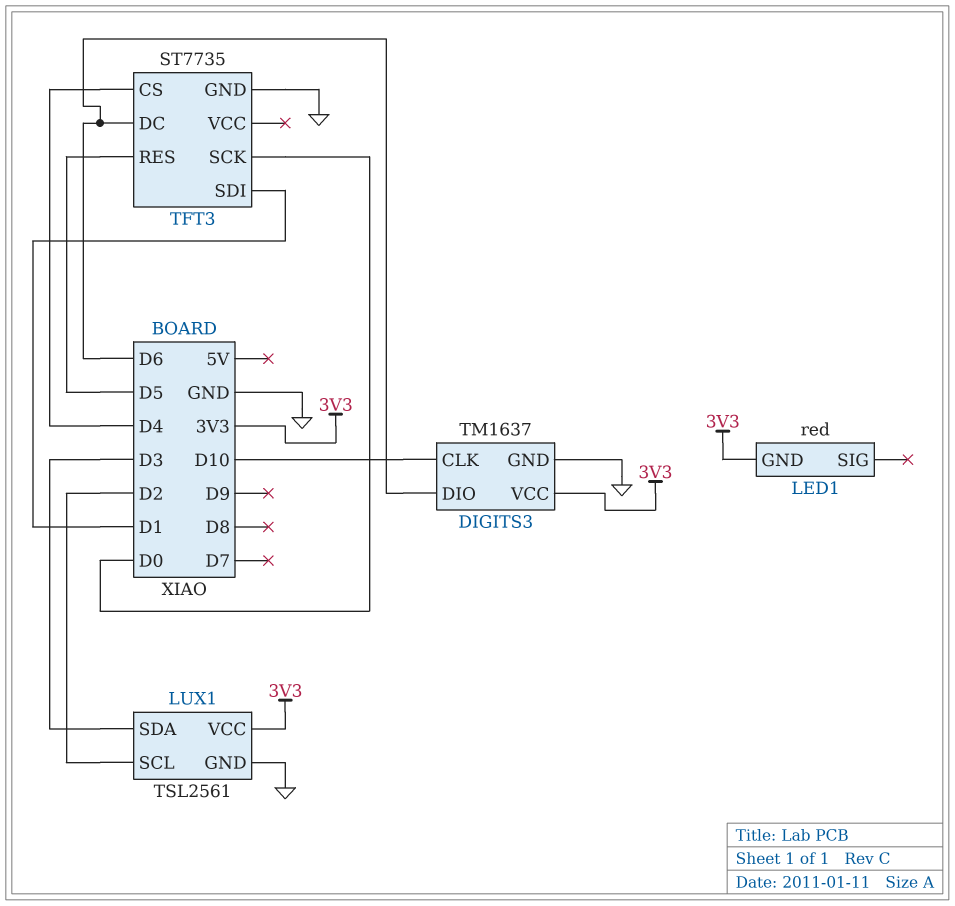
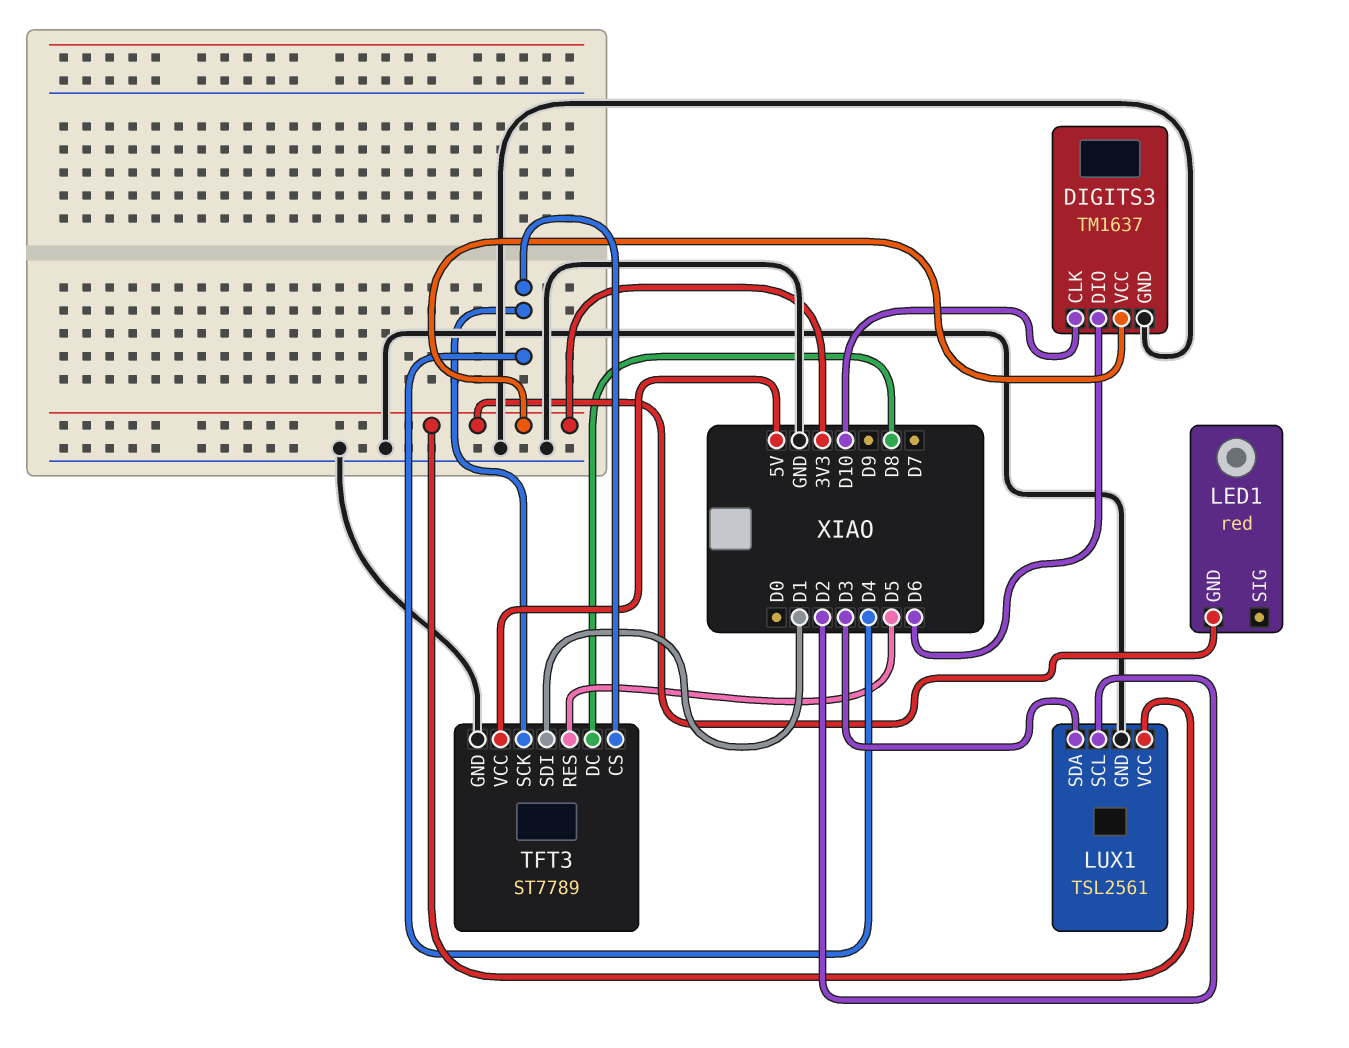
TFT3: ST7735 -> ST7789
TFT3 pin DC: D6 -> D8
TFT3 pin SCK: D0 -> D4
TFT3 pin VCC: none -> 5V

